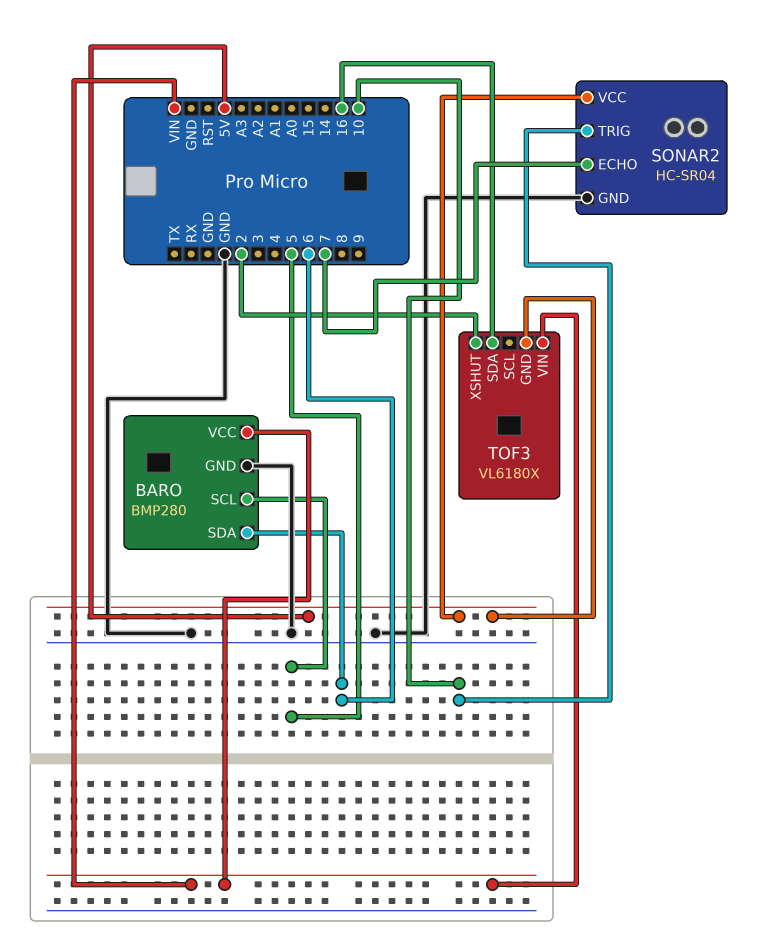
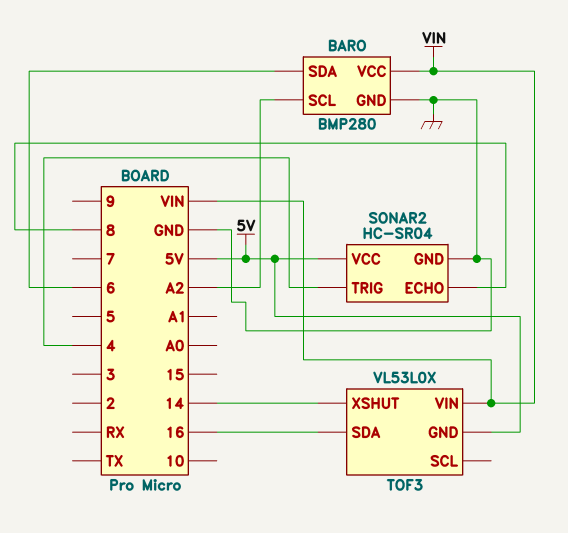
BARO pin SCL: 5 -> A2
SONAR2 pin ECHO: 7 -> 8
SONAR2 pin TRIG: 10 -> 4
TOF3: VL6180X -> VL53L0X
TOF3 pin XSHUT: 2 -> 14

